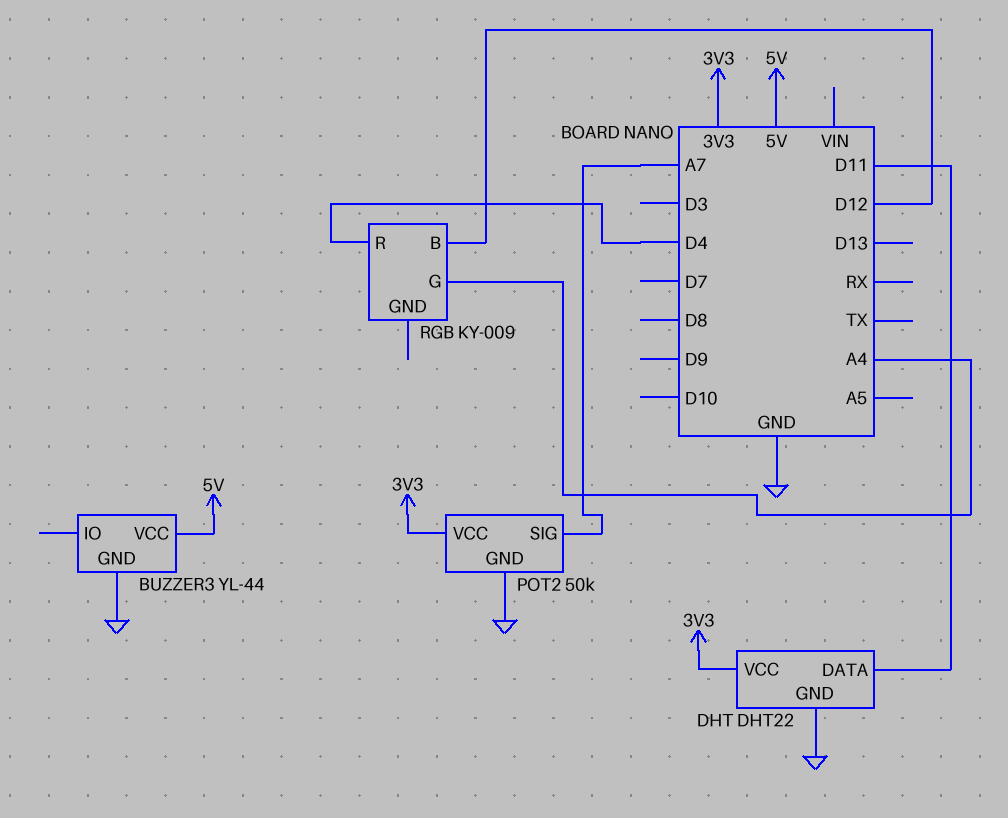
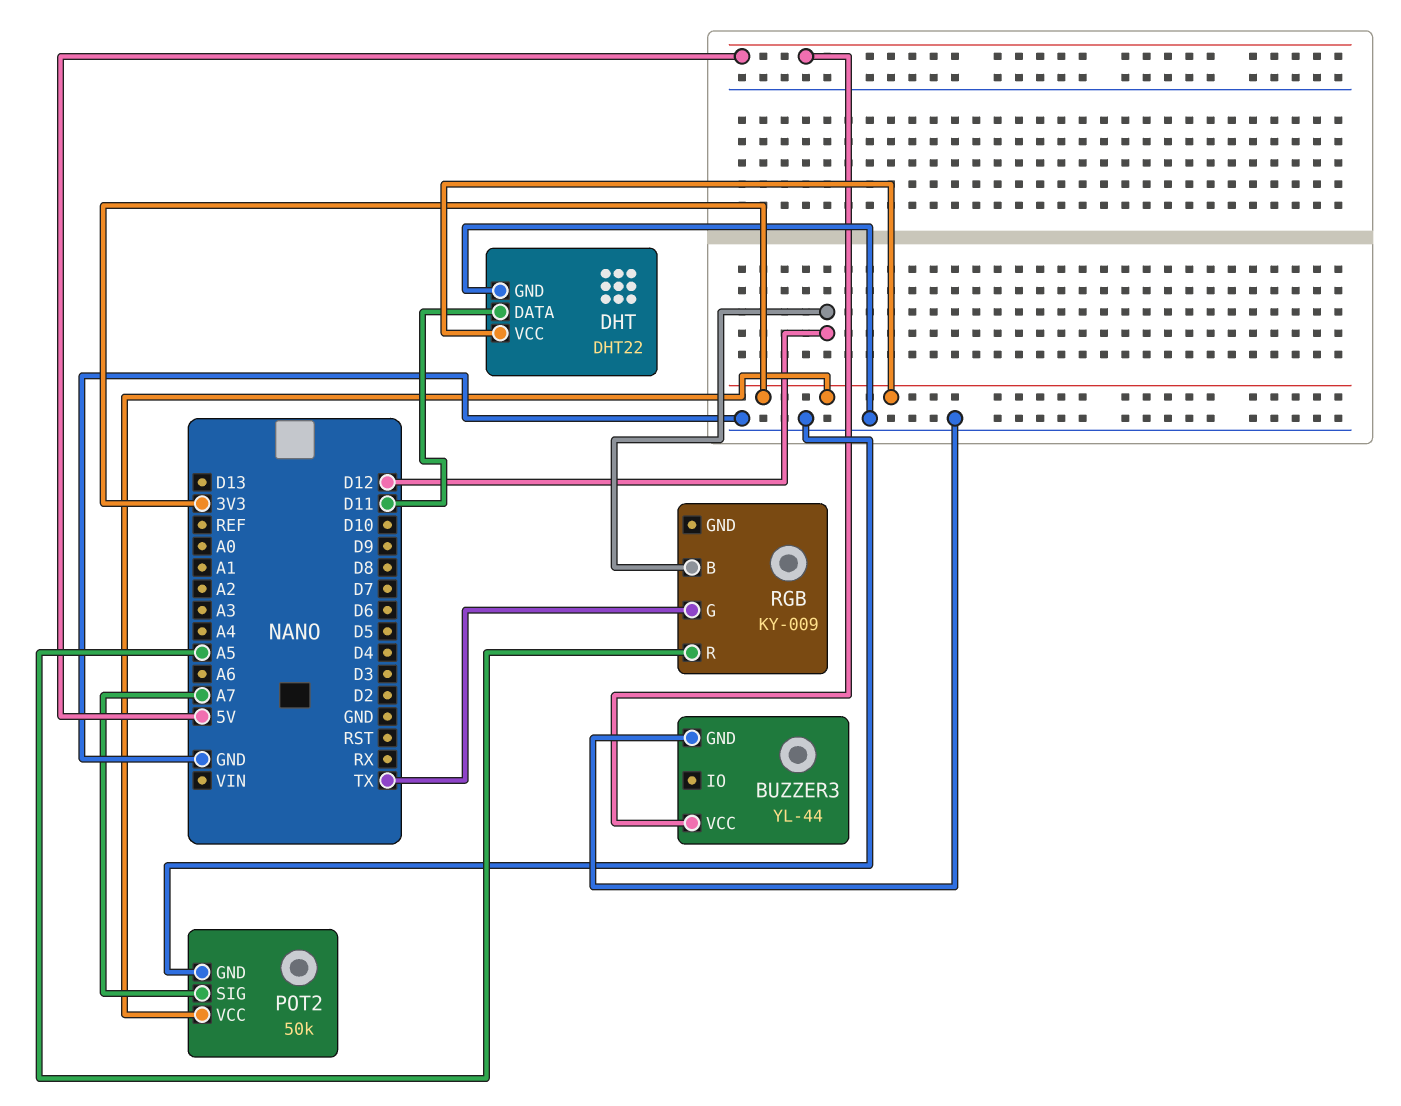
RGB pin G: A4 -> TX
RGB pin R: D4 -> A5

